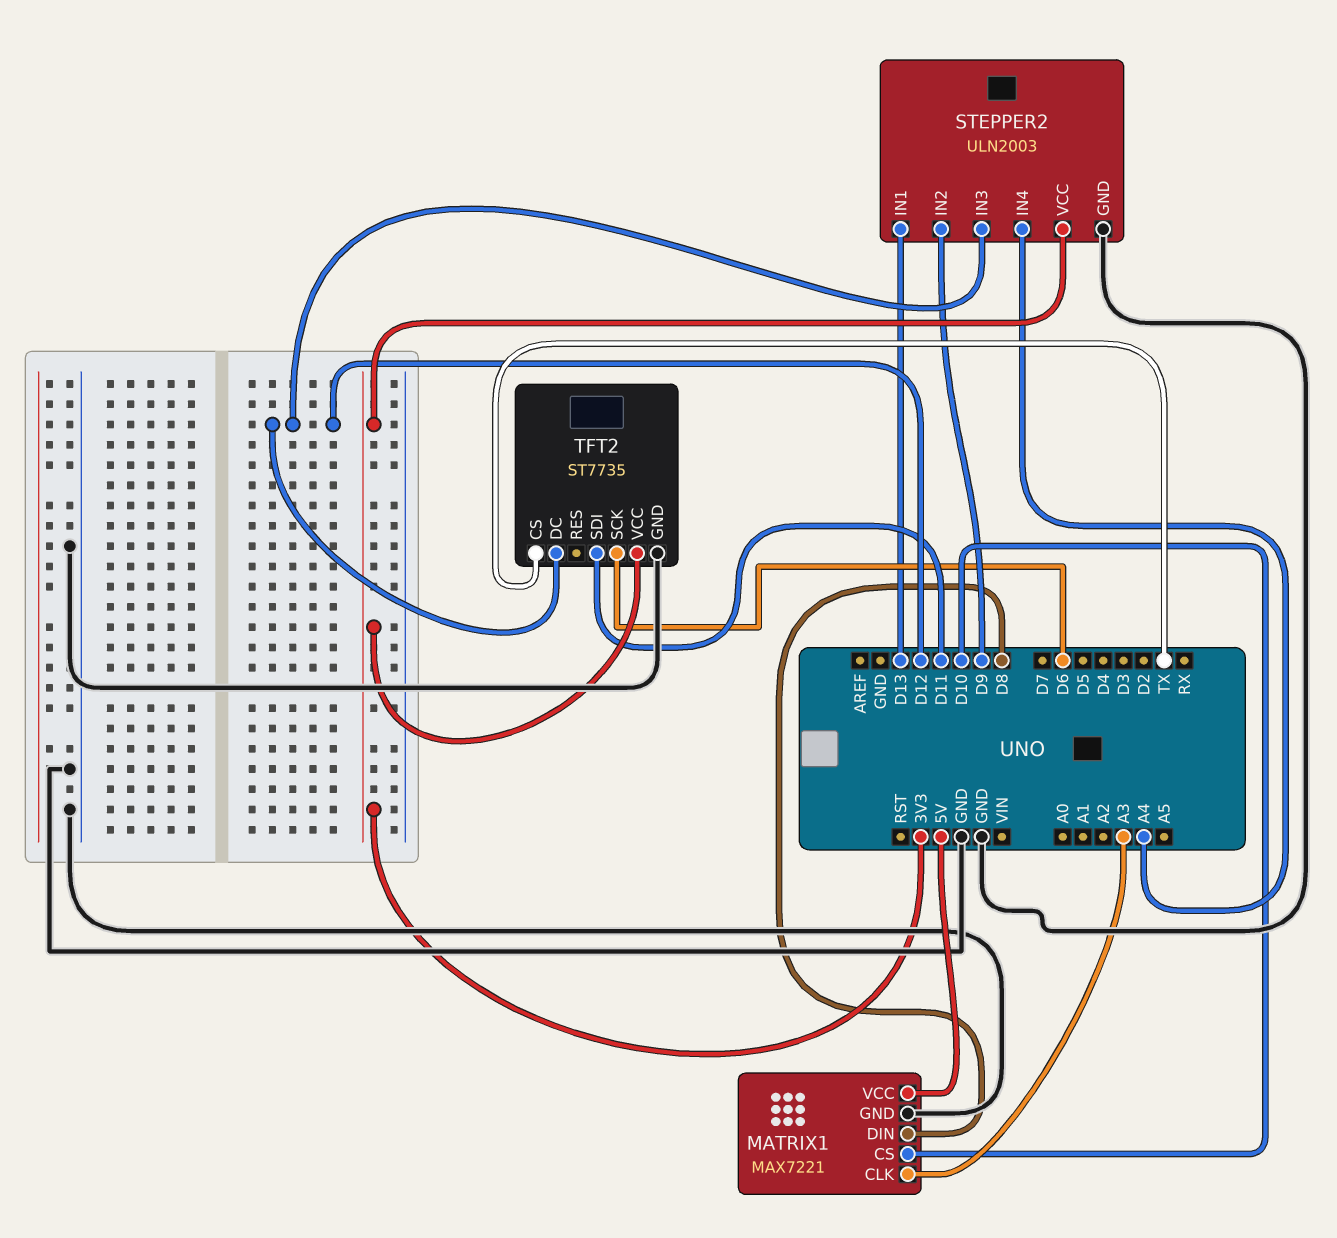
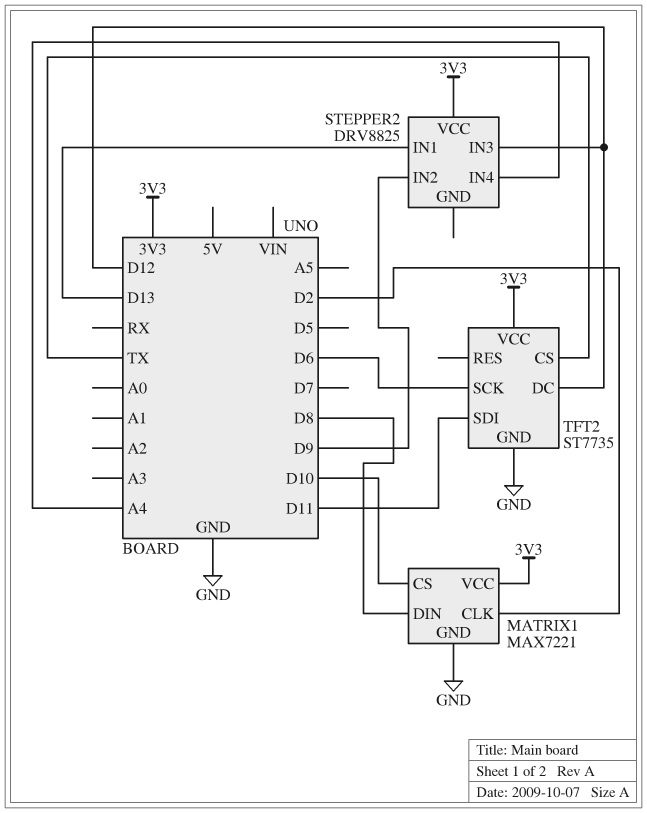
MATRIX1 pin CLK: A3 -> D2
MATRIX1 pin VCC: 5V -> 3V3
STEPPER2: ULN2003 -> DRV8825
STEPPER2 pin GND: GND -> none

